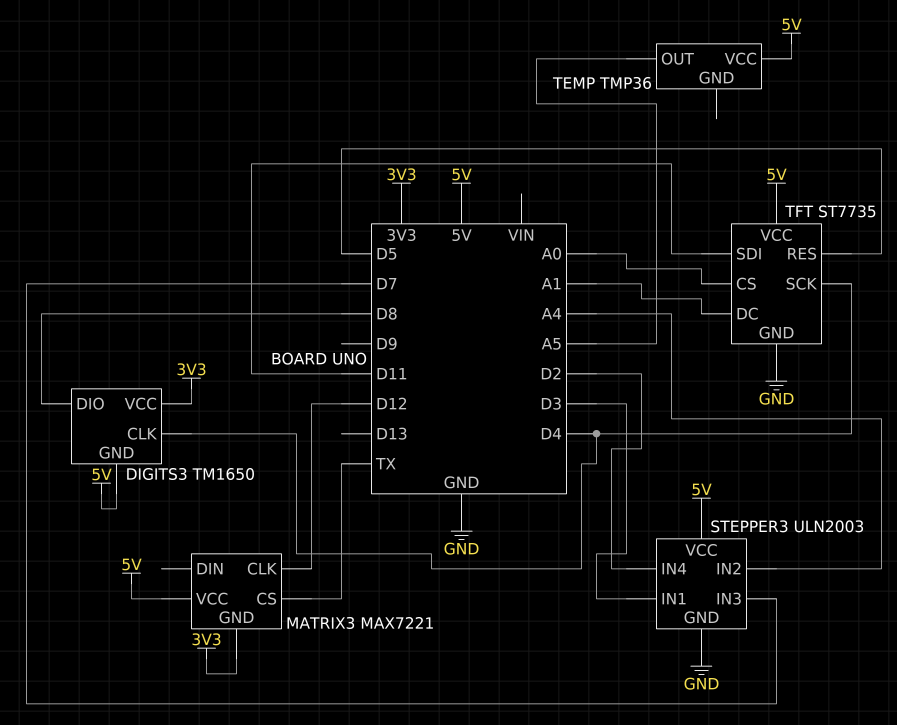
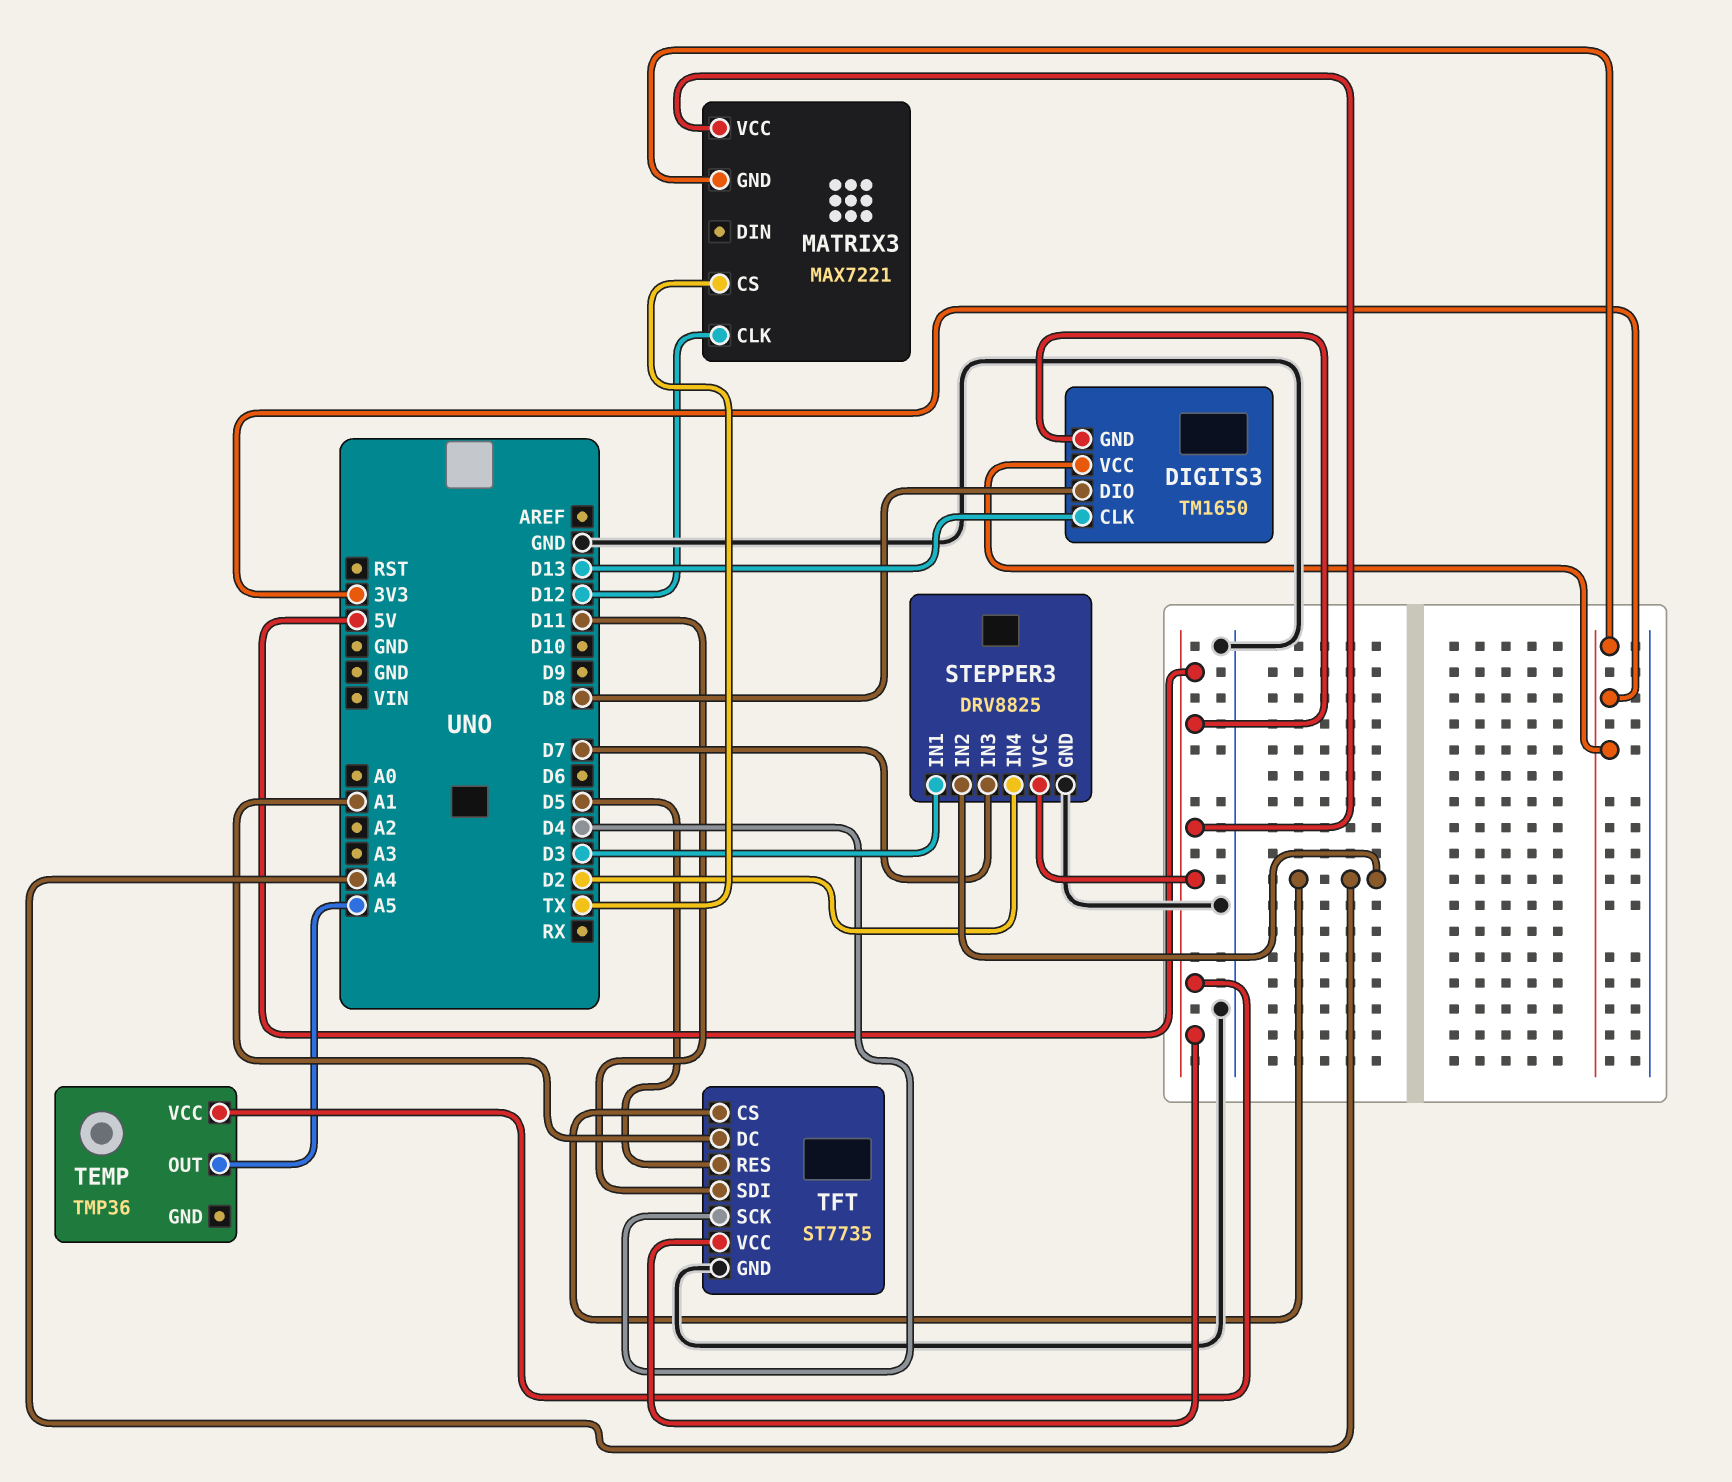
DIGITS3 pin CLK: D4 -> D13
STEPPER3: ULN2003 -> DRV8825
TFT pin CS: A0 -> A4

